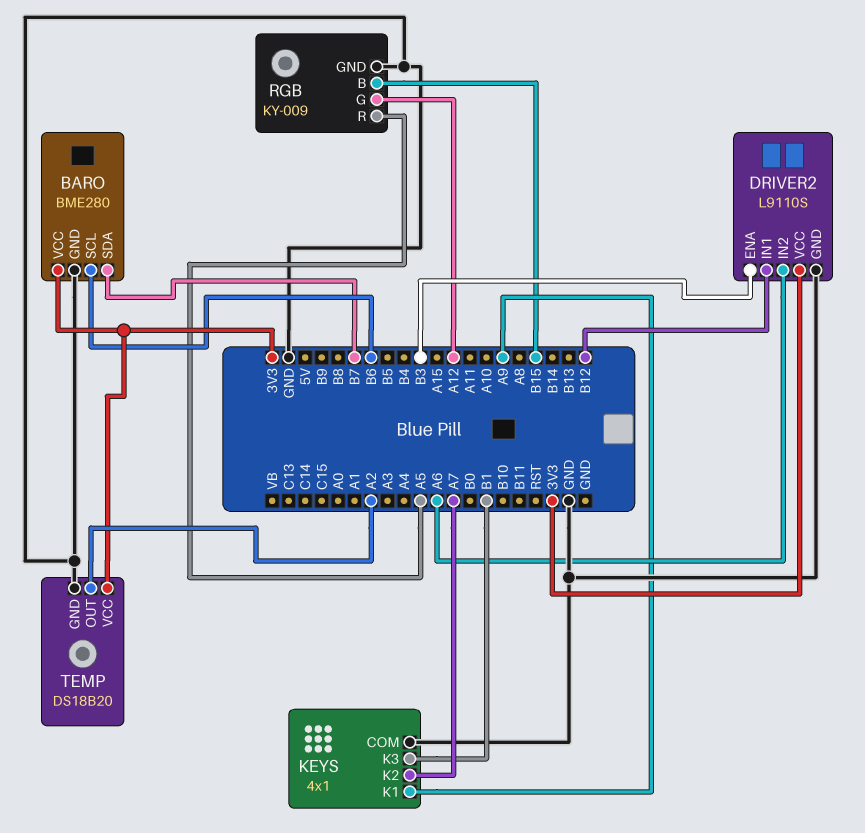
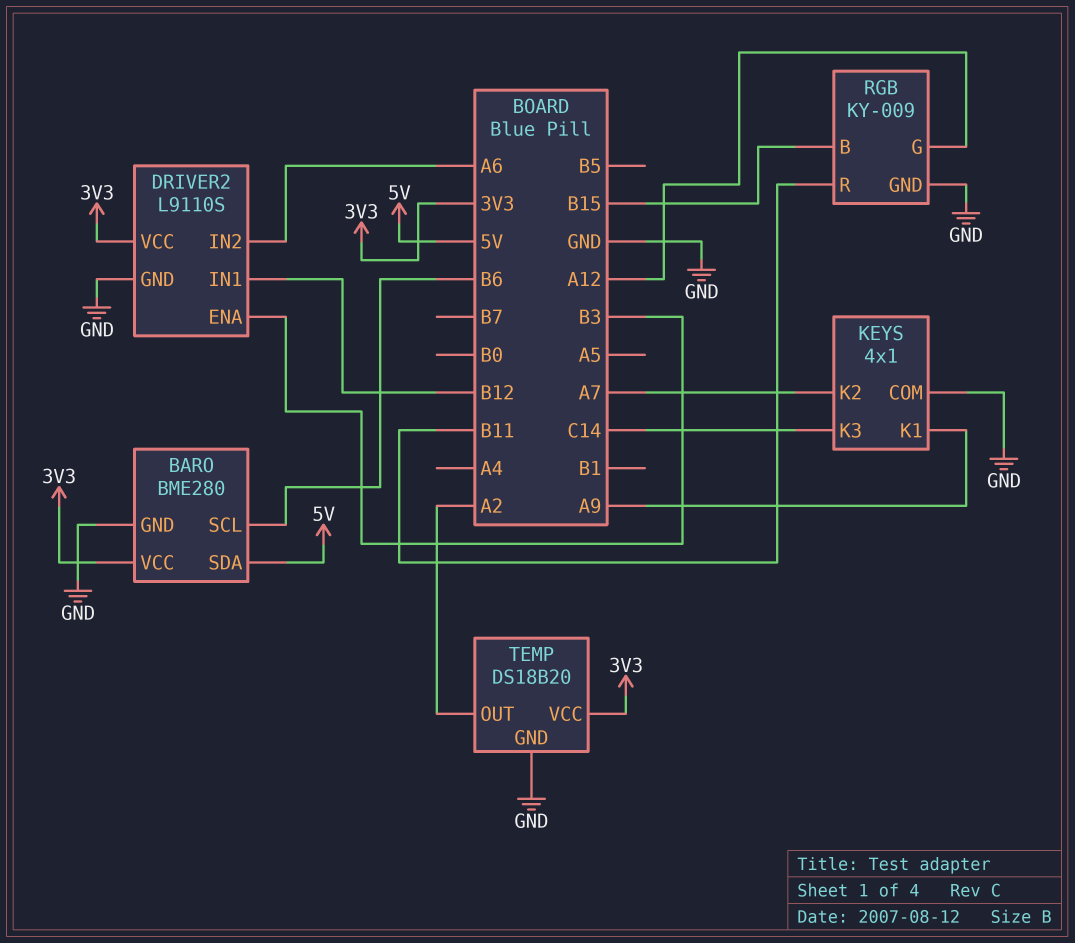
BARO pin SDA: B7 -> 5V
KEYS pin K3: B1 -> C14
RGB pin R: A5 -> B11

